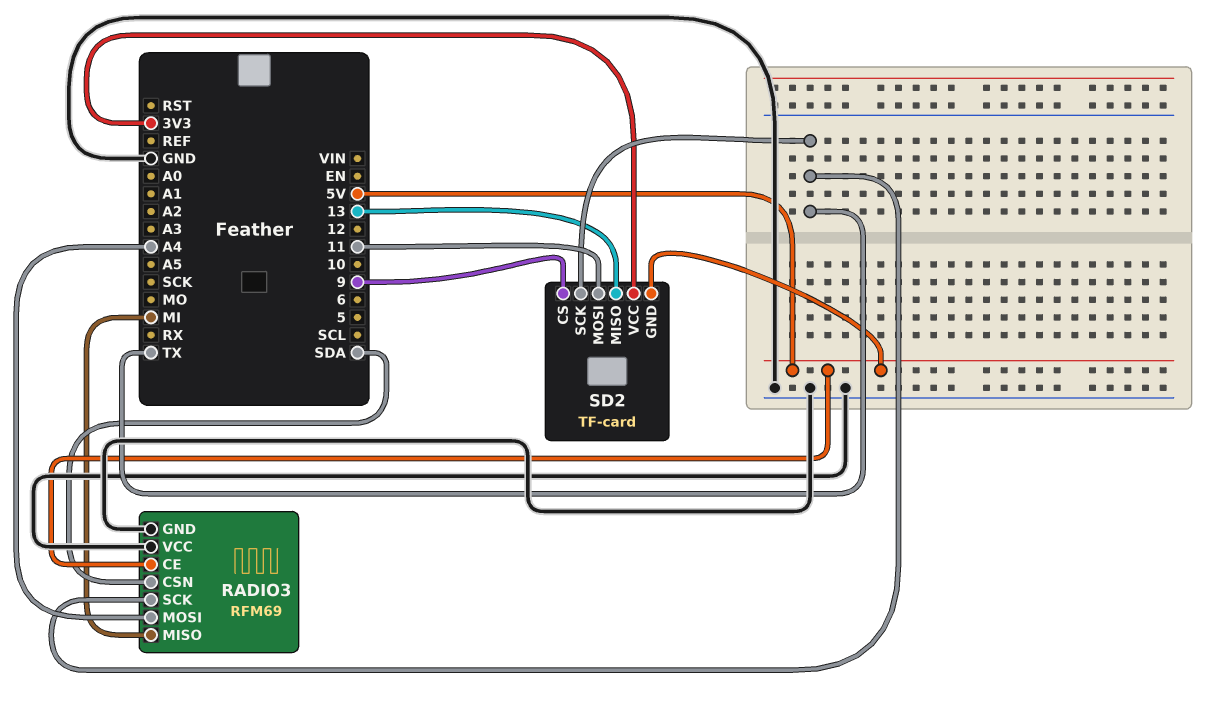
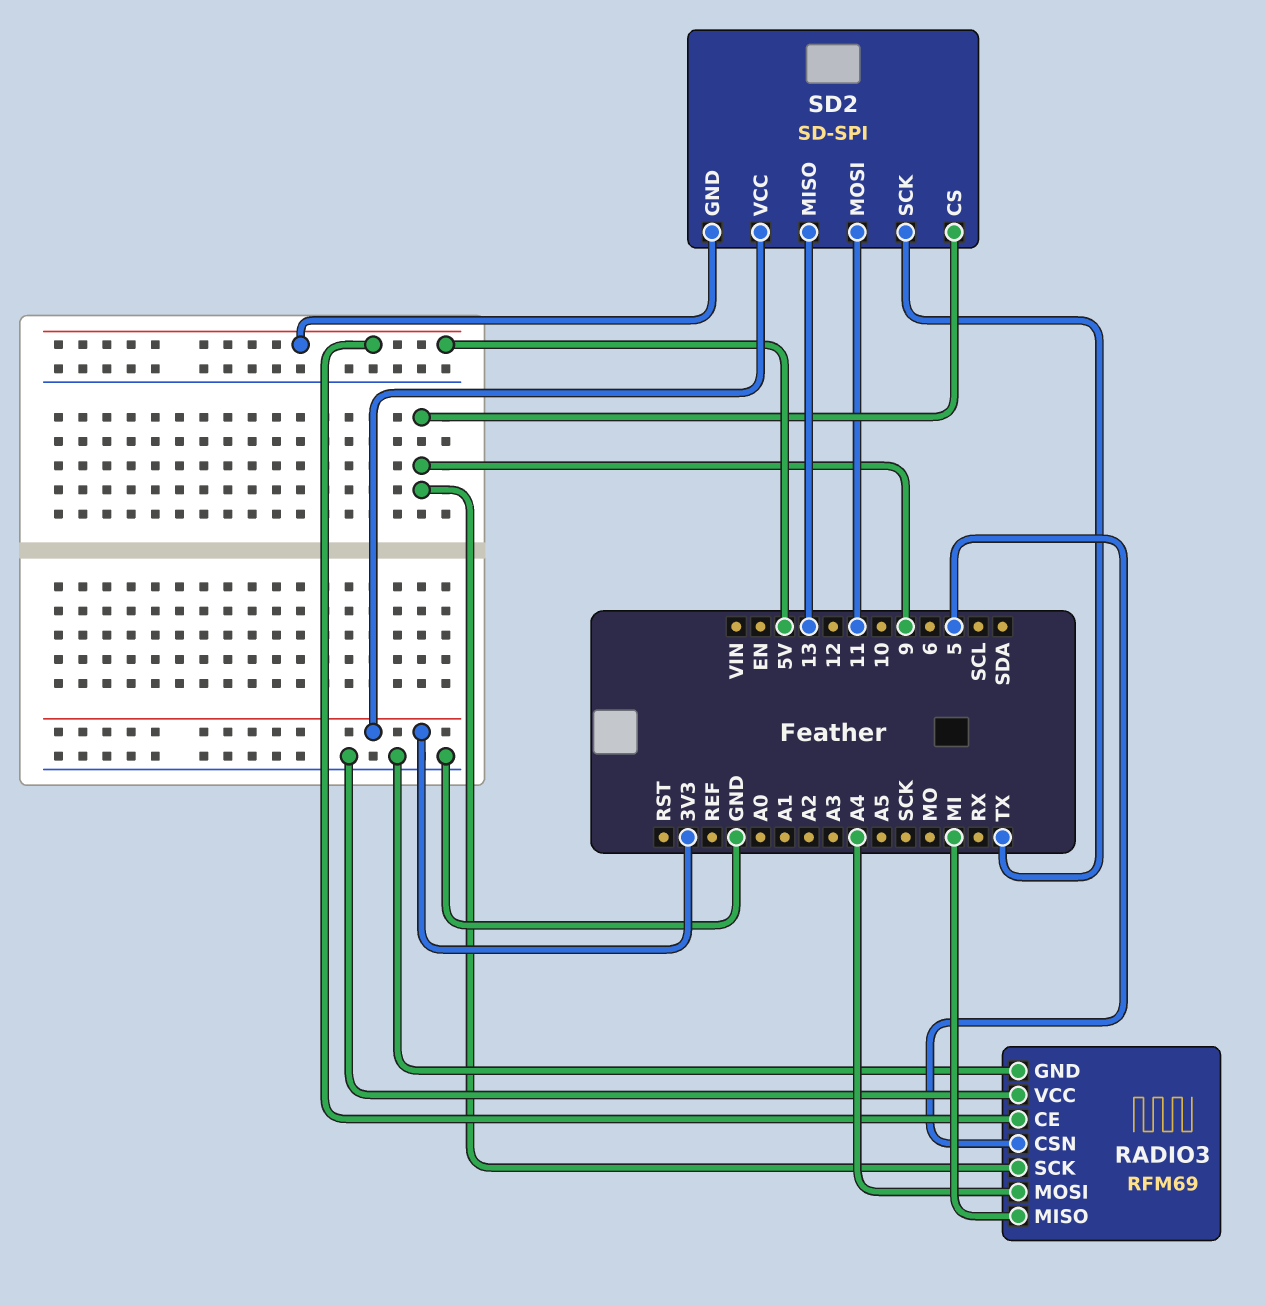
RADIO3 pin CSN: SDA -> 5
RADIO3 pin SCK: TX -> 9
SD2: TF-card -> SD-SPI

